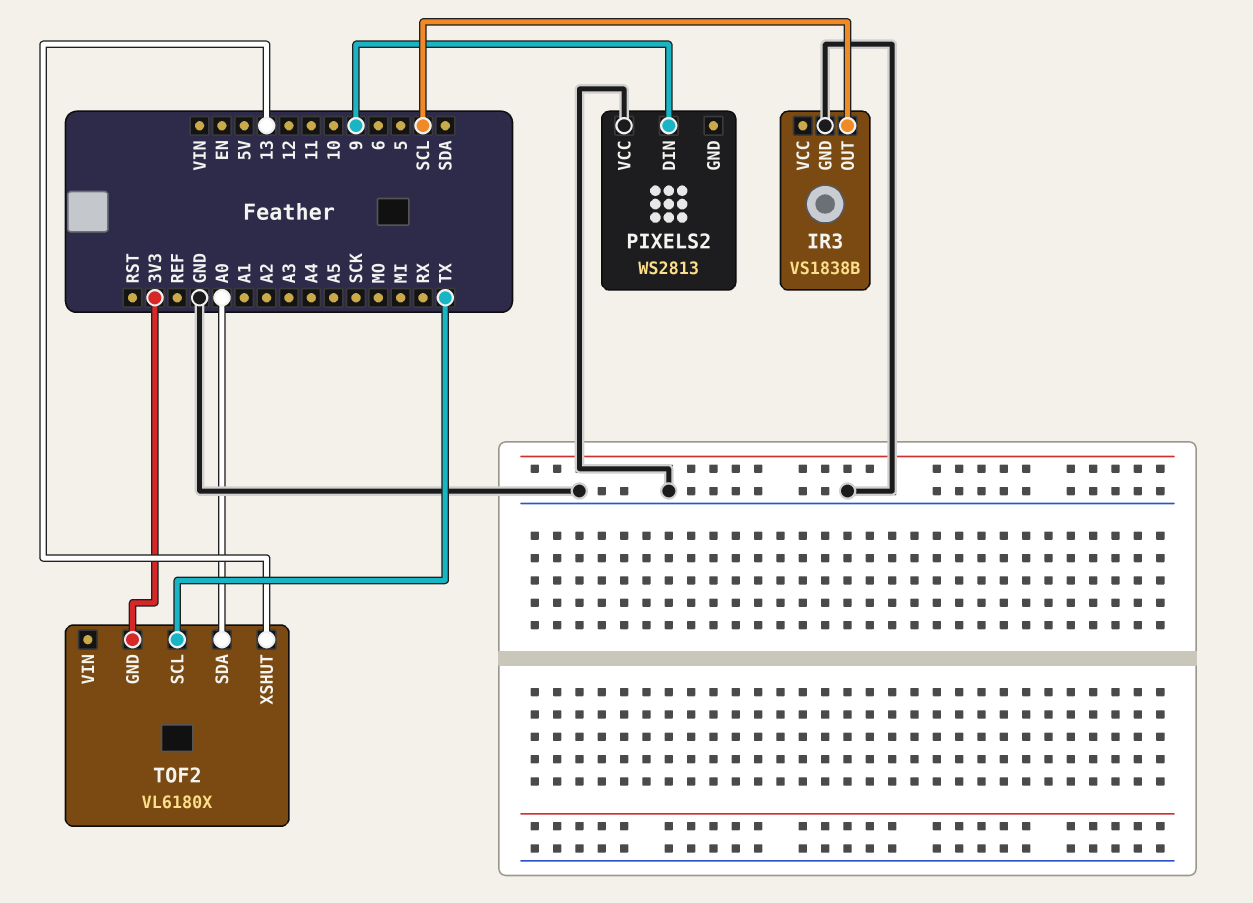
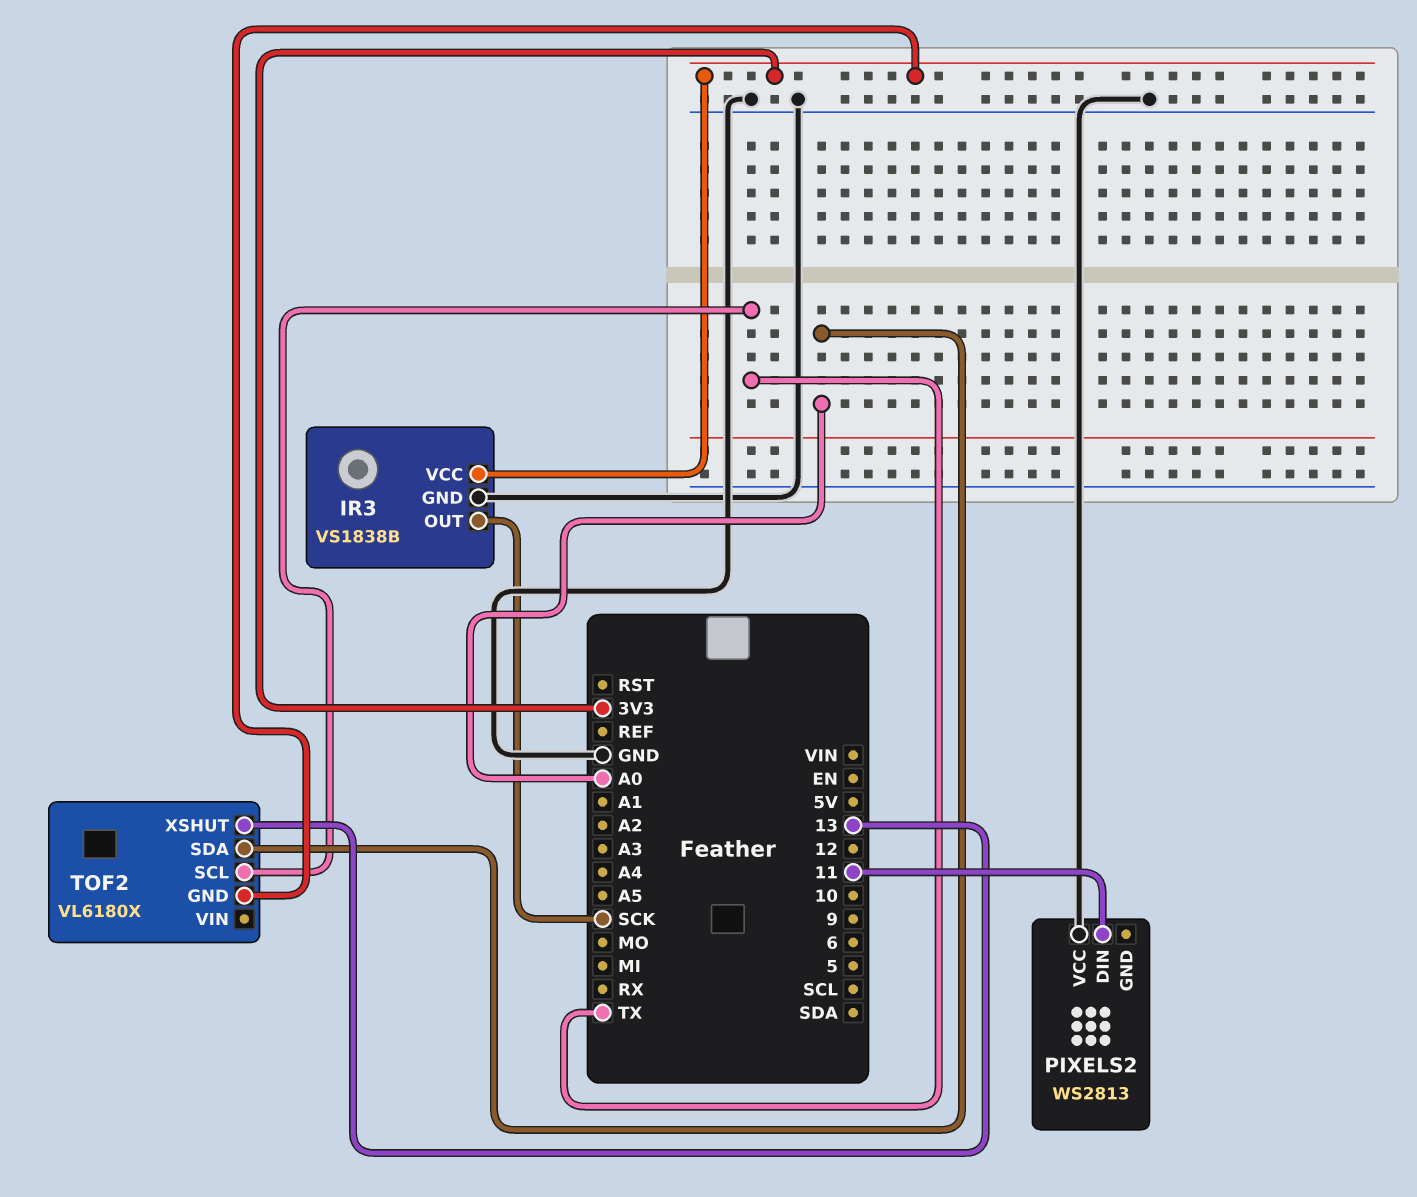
IR3 pin OUT: SCL -> SCK
IR3 pin VCC: none -> 3V3
PIXELS2 pin DIN: 9 -> 11

